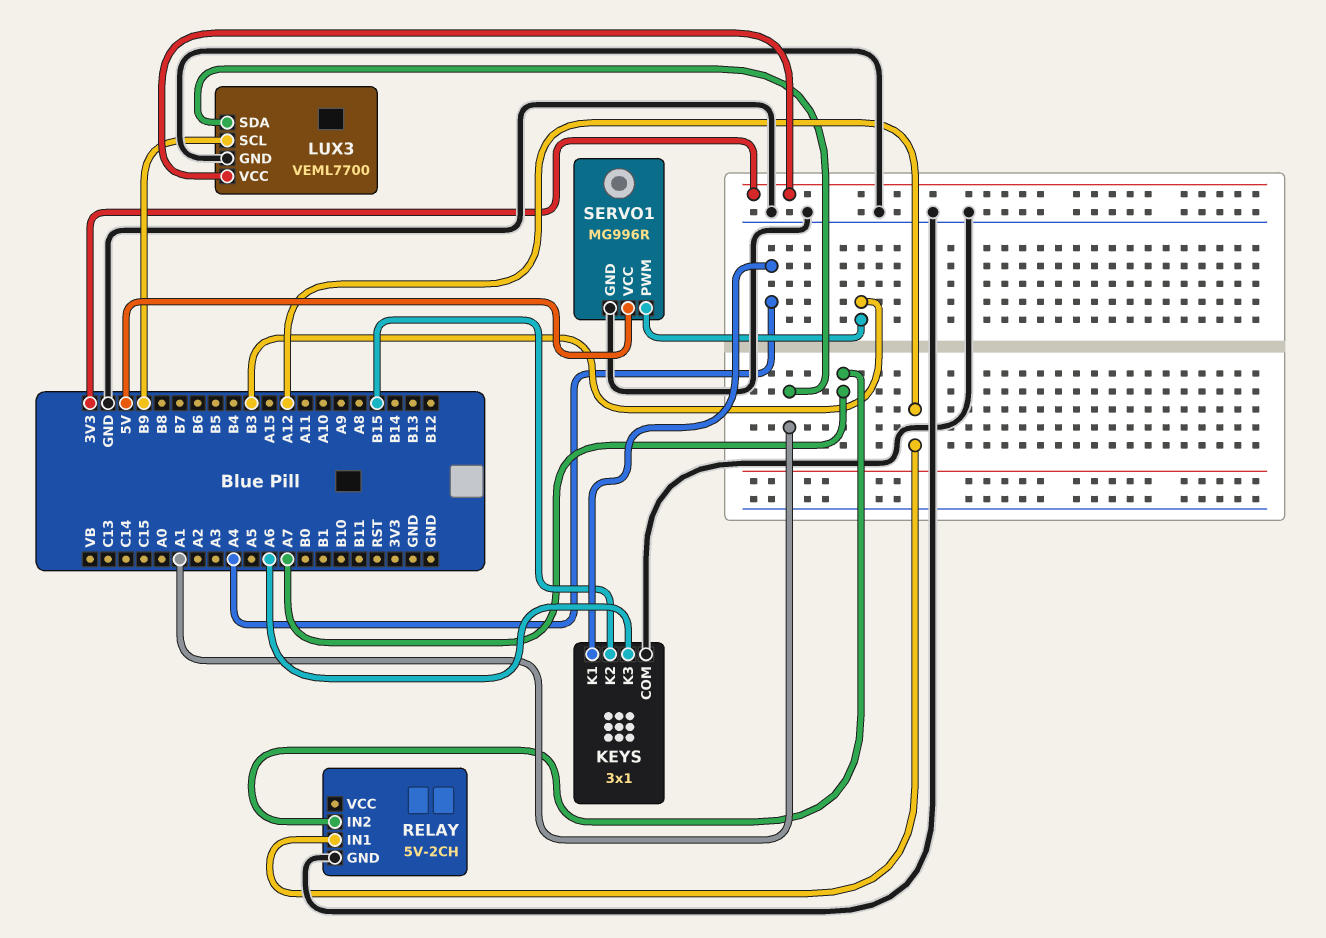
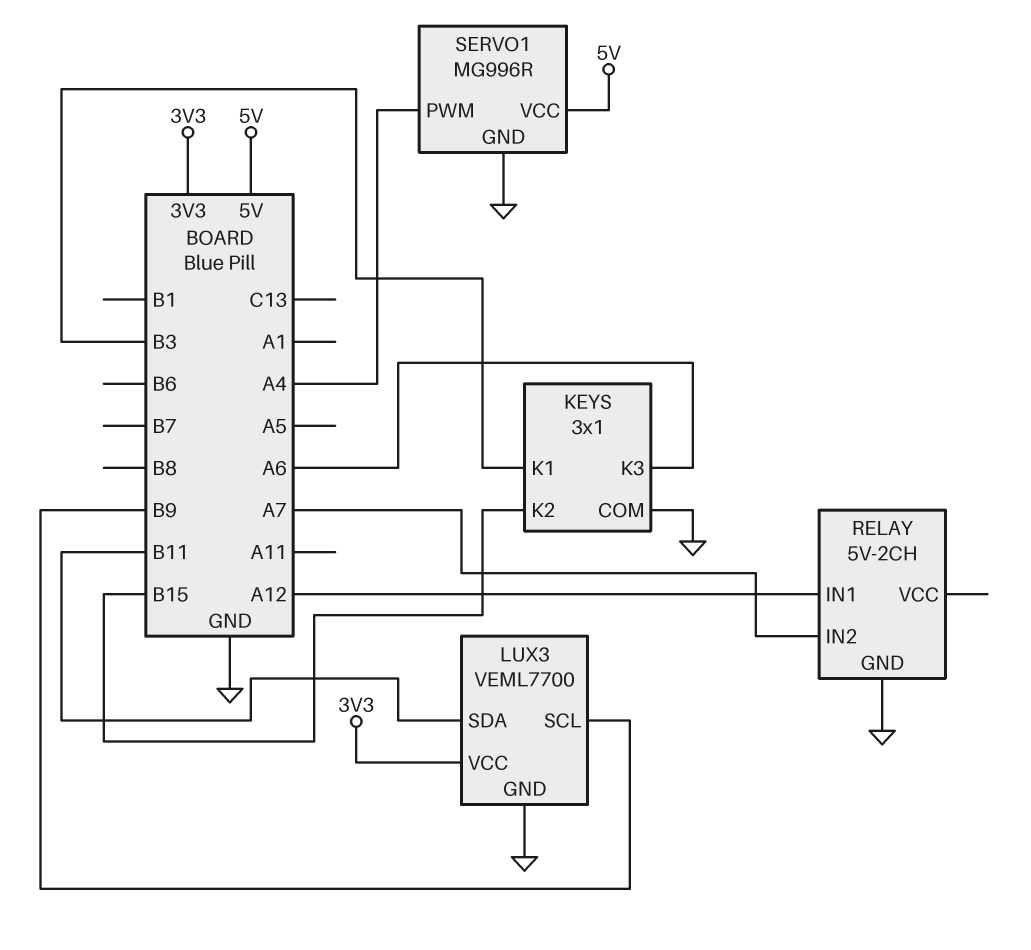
KEYS pin K1: A4 -> B3
LUX3 pin SDA: A1 -> B11
SERVO1 pin PWM: B3 -> A4

